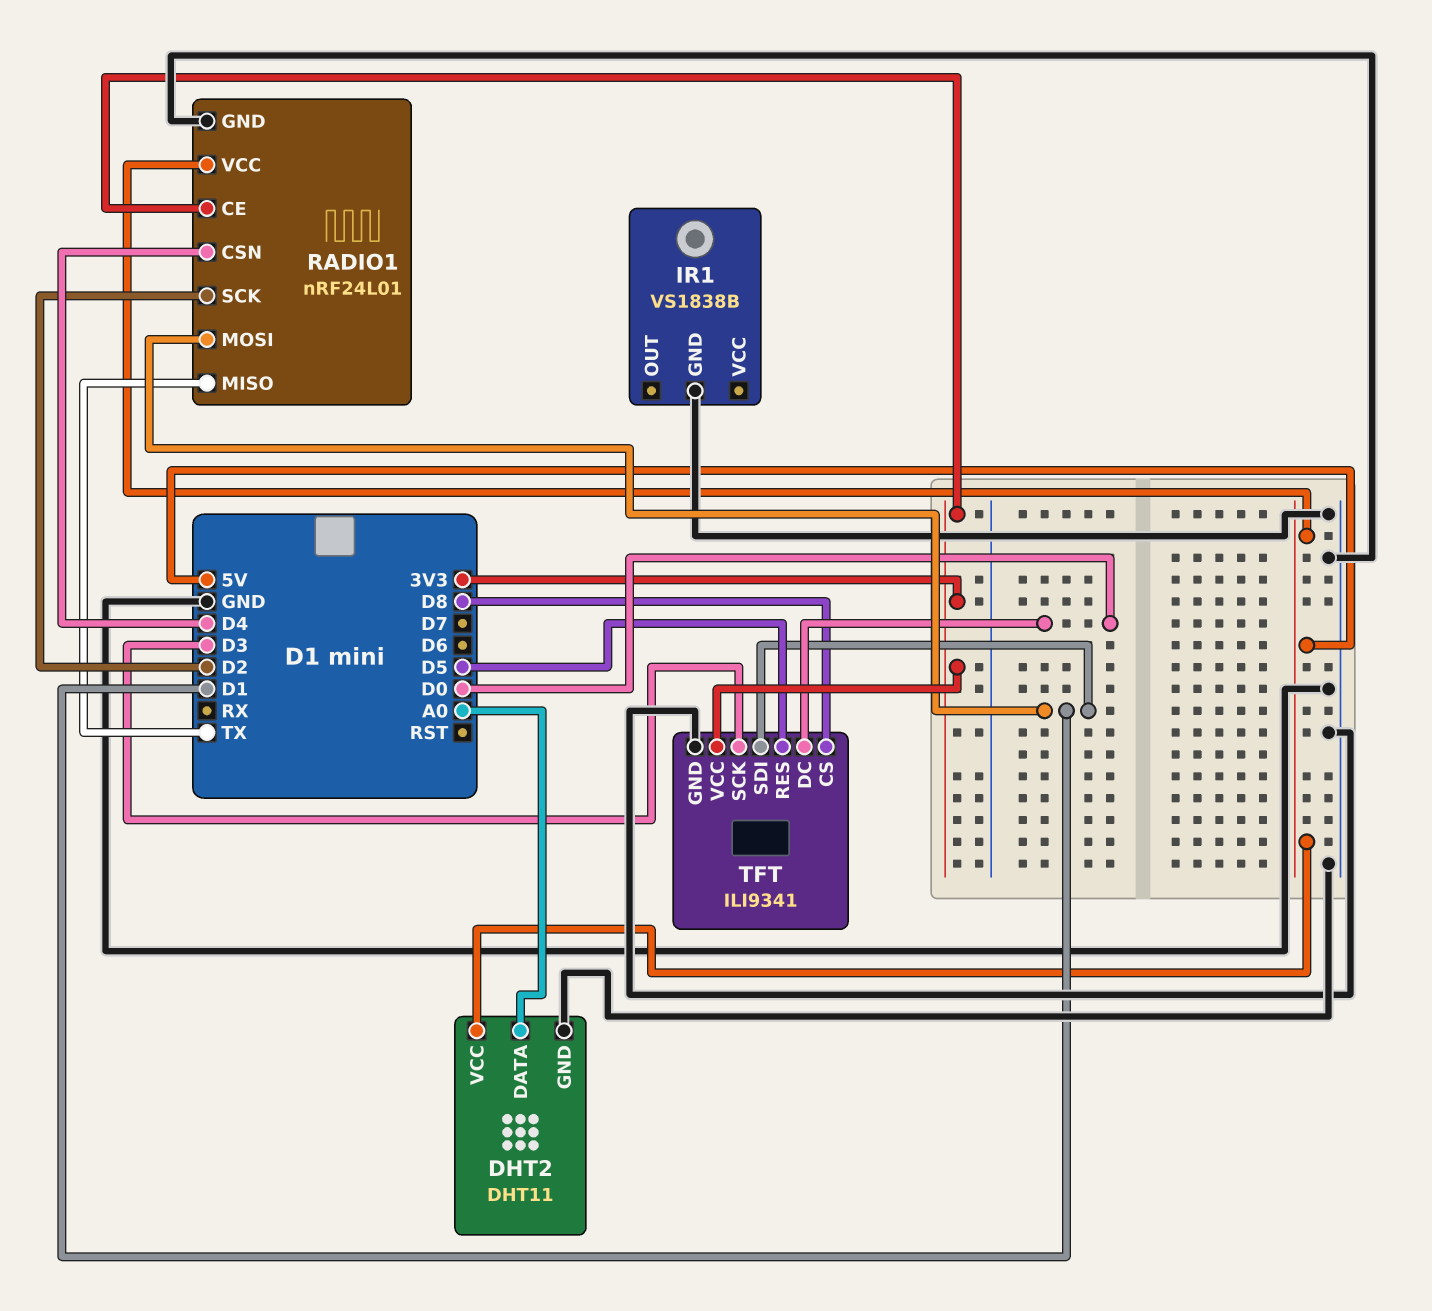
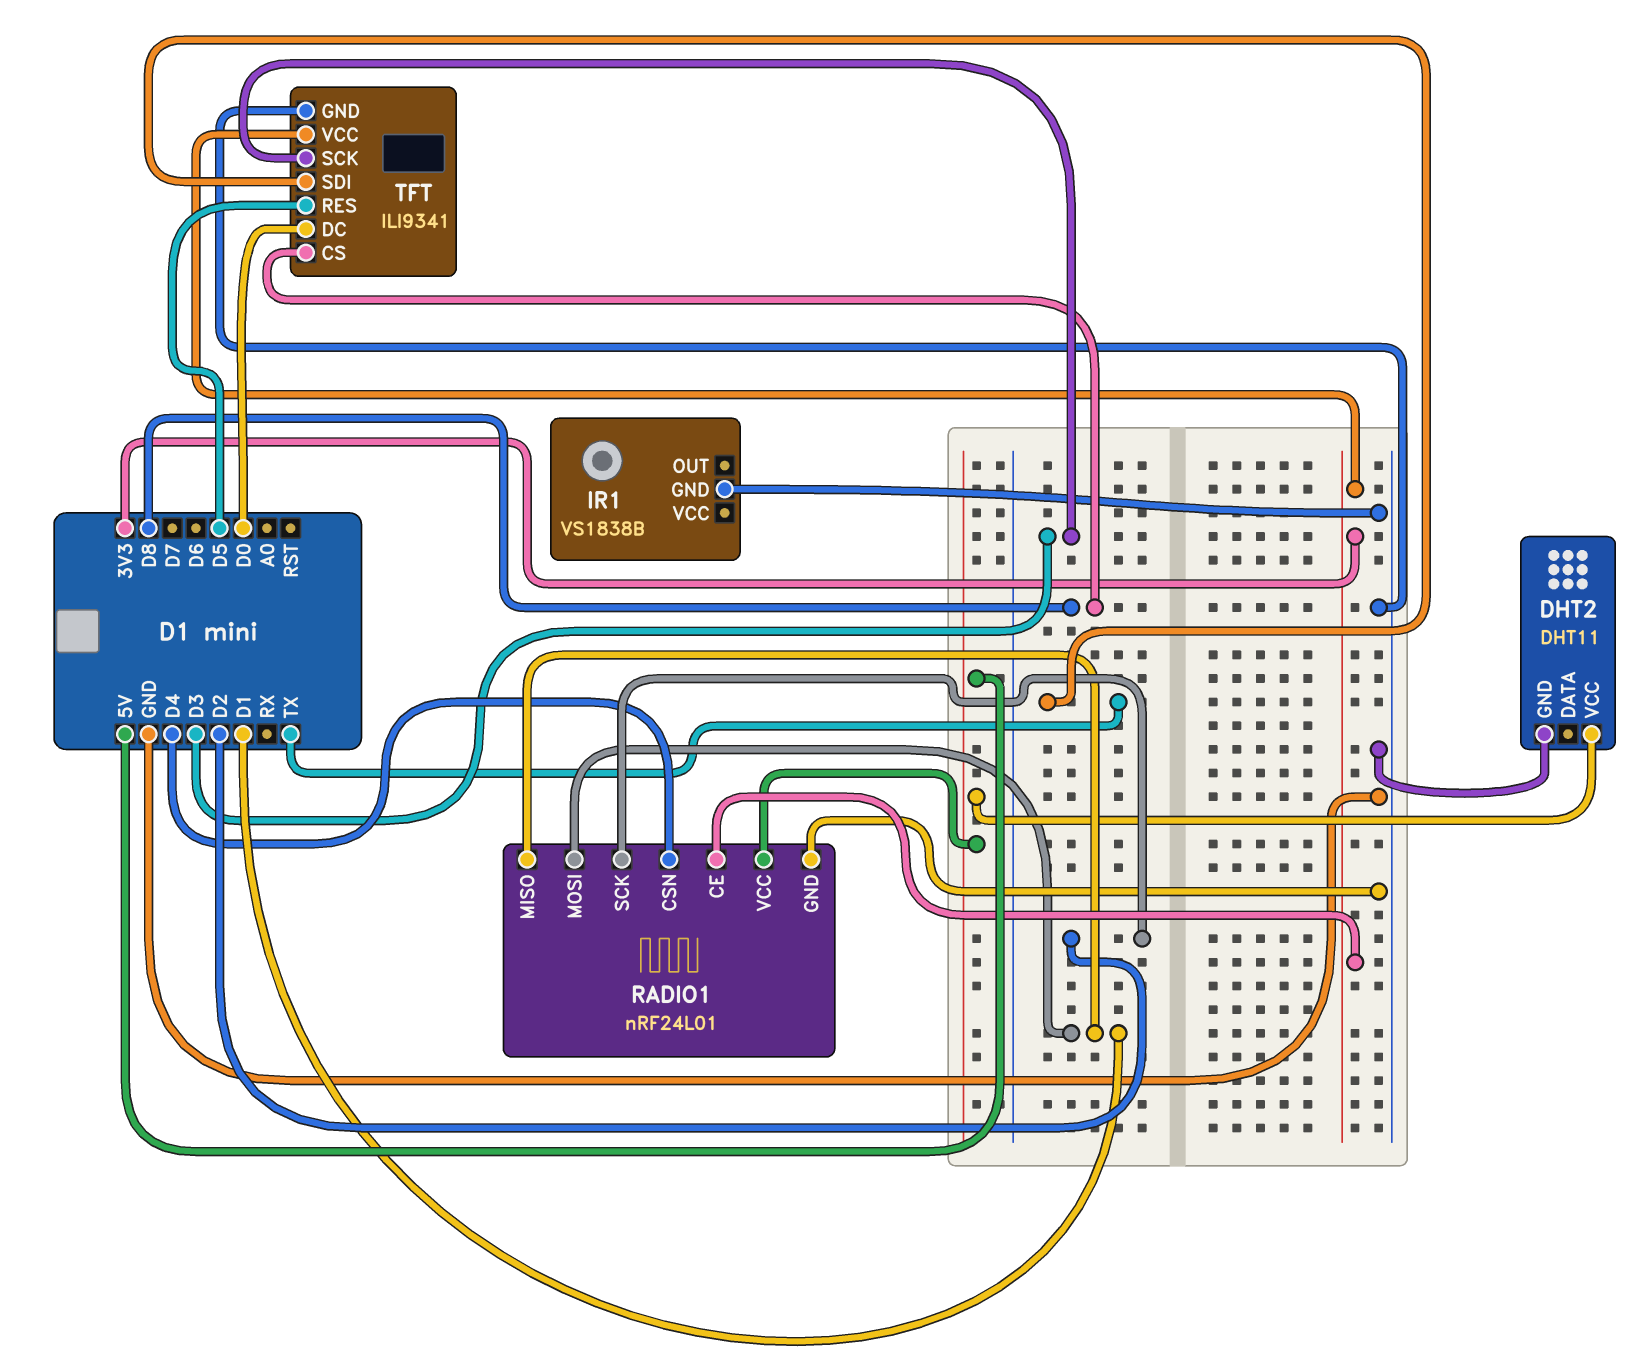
DHT2 pin DATA: A0 -> none
RADIO1 pin MISO: TX -> D1
TFT pin SDI: D1 -> TX

